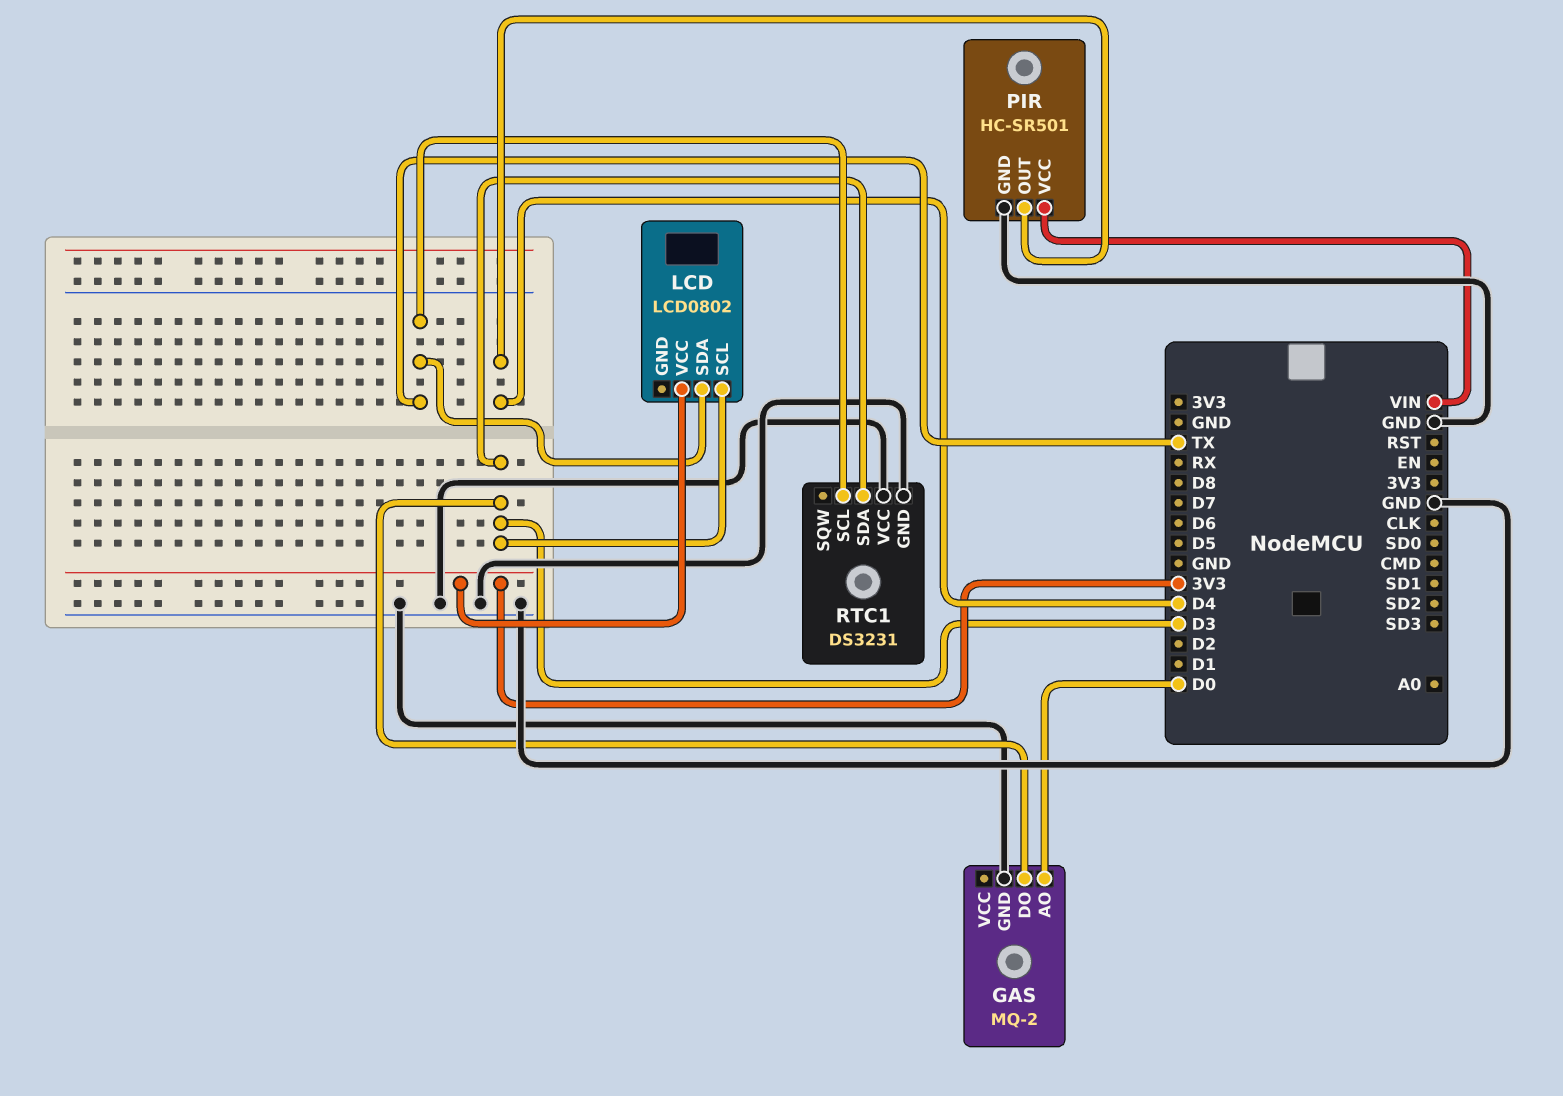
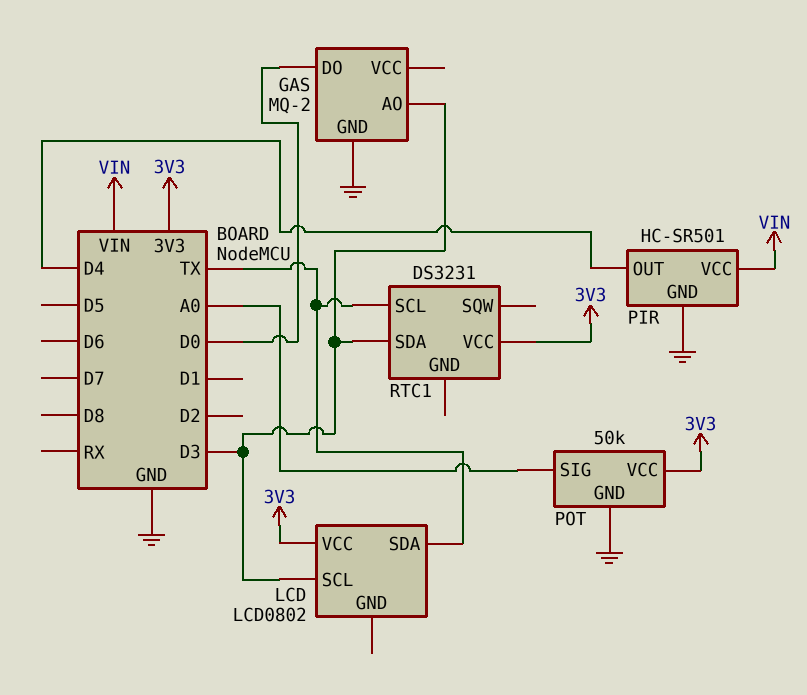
GAS pin AO: D0 -> D3
GAS pin DO: D3 -> D0
POT: none -> 50k
POT pin GND: none -> GND
POT pin SIG: none -> A0
POT pin VCC: none -> 3V3
RTC1 pin GND: GND -> none
RTC1 pin VCC: GND -> 3V3

